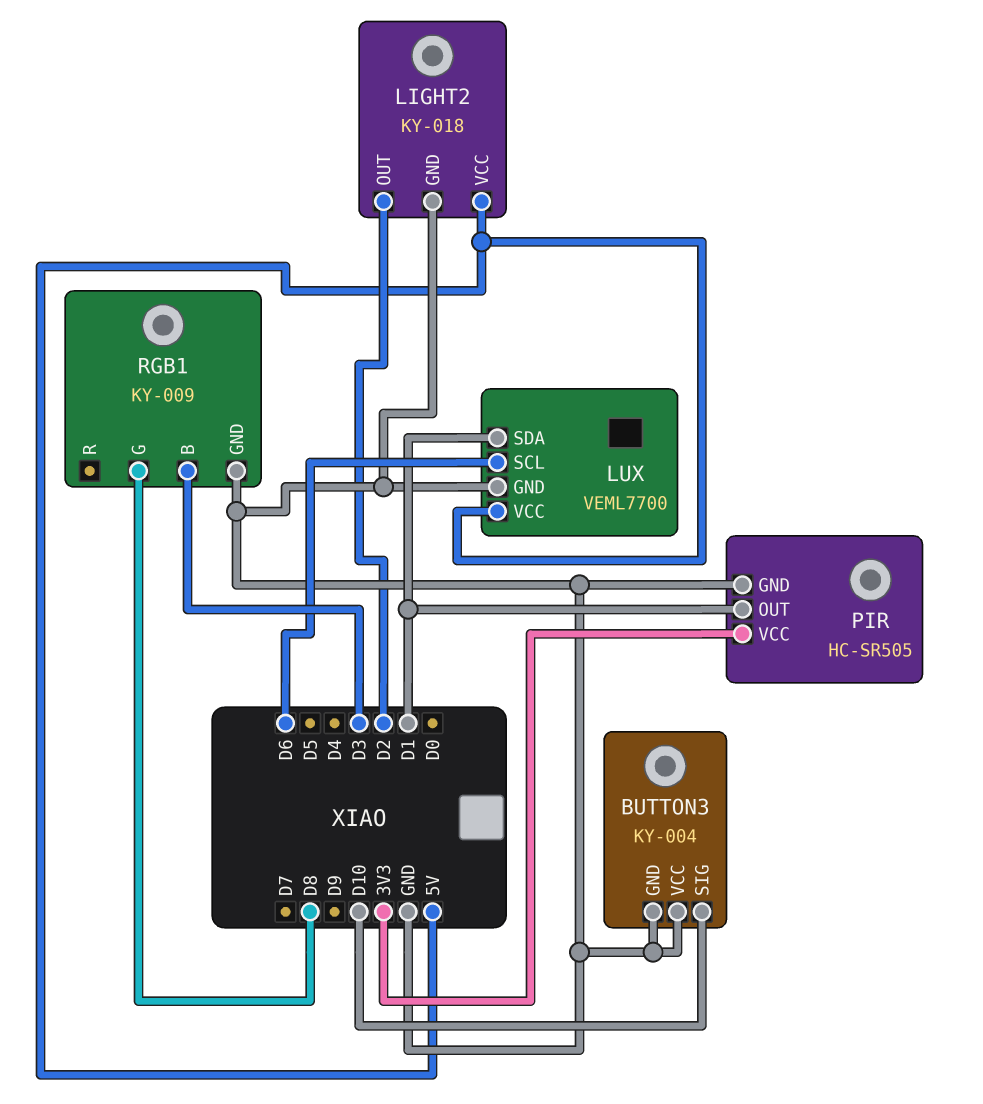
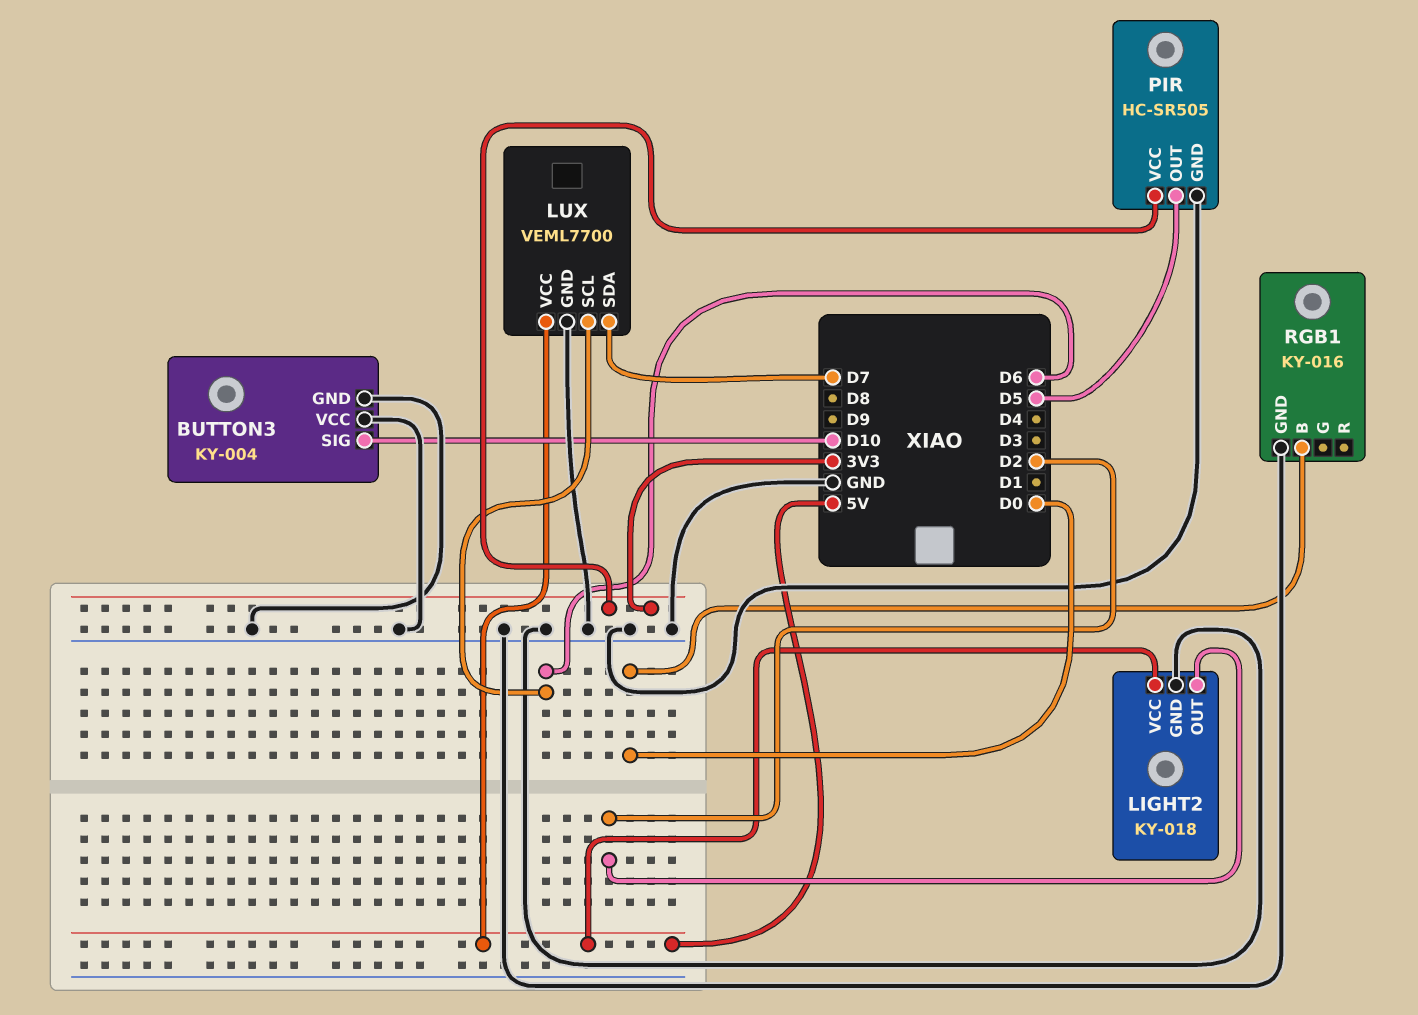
LUX pin SDA: D1 -> D7
PIR pin OUT: D1 -> D5
RGB1: KY-009 -> KY-016
RGB1 pin B: D3 -> D0
RGB1 pin G: D8 -> none

